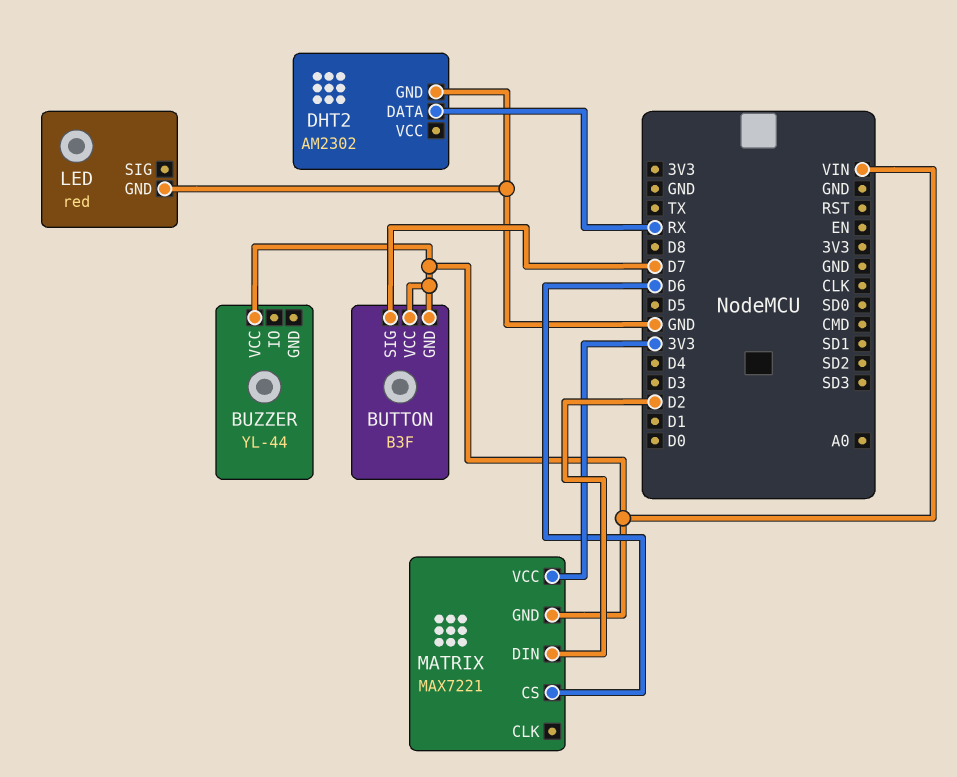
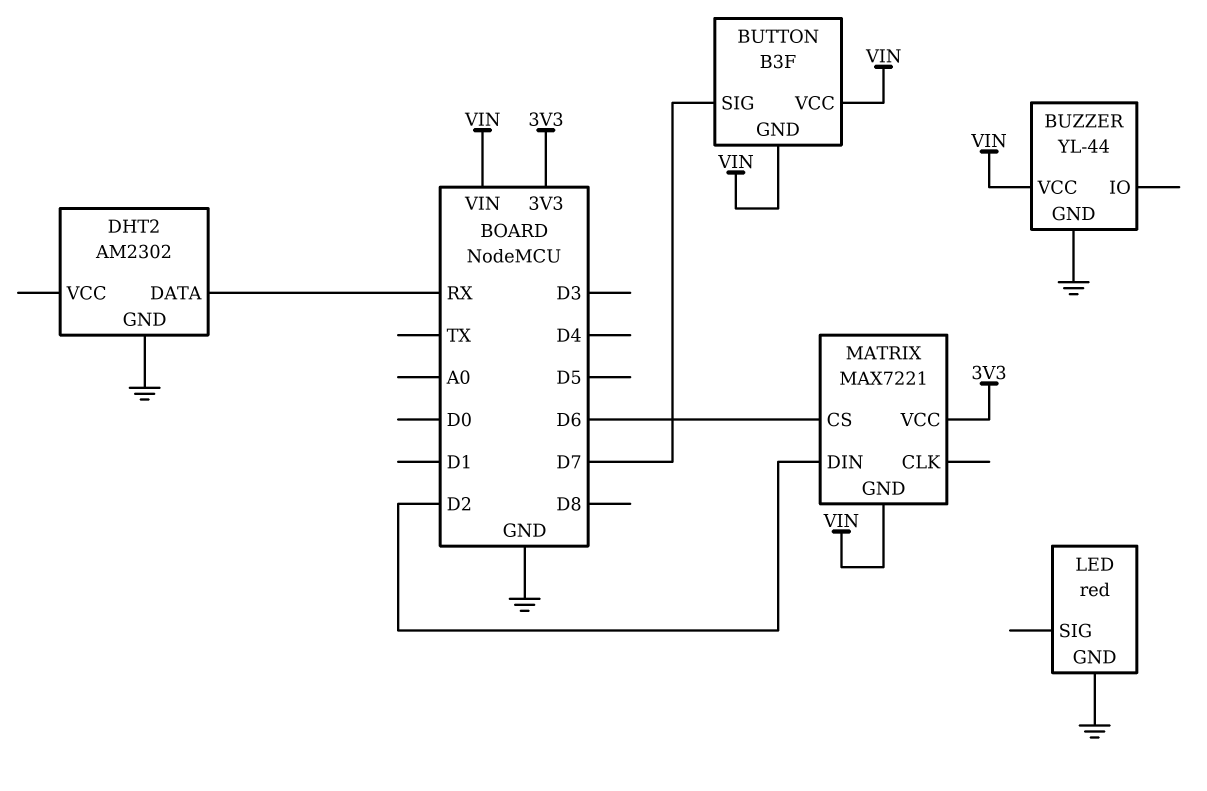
BUZZER pin GND: none -> GND

